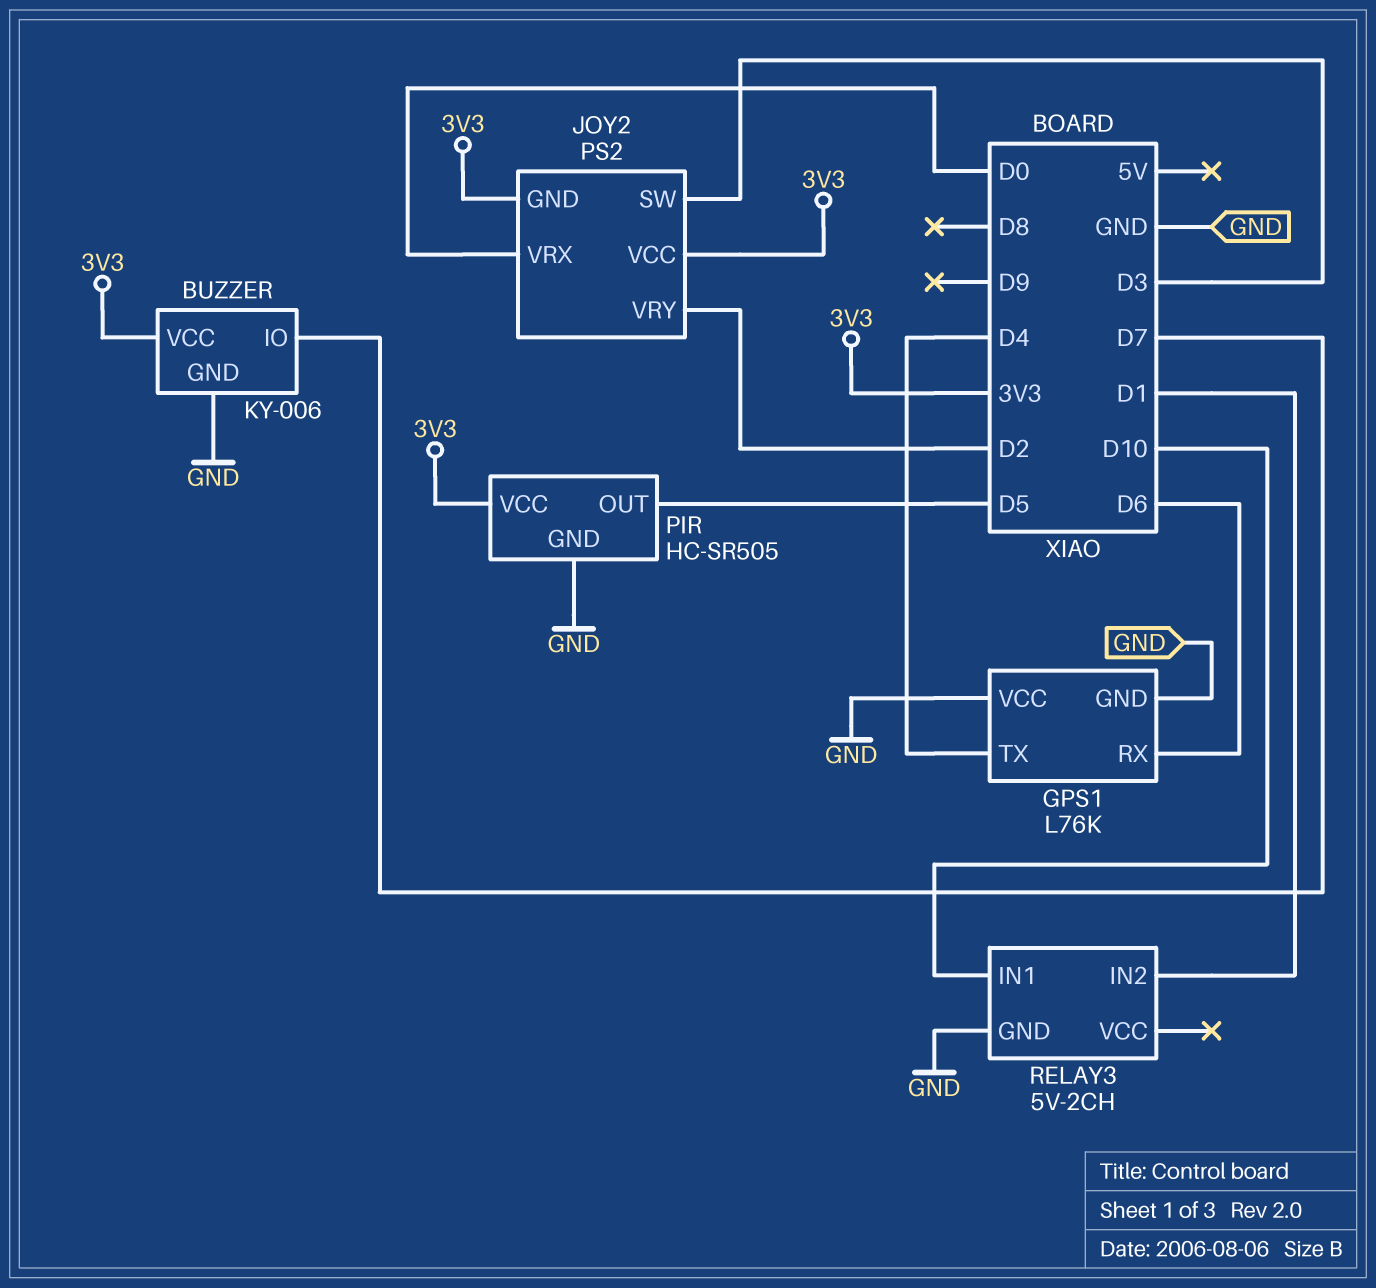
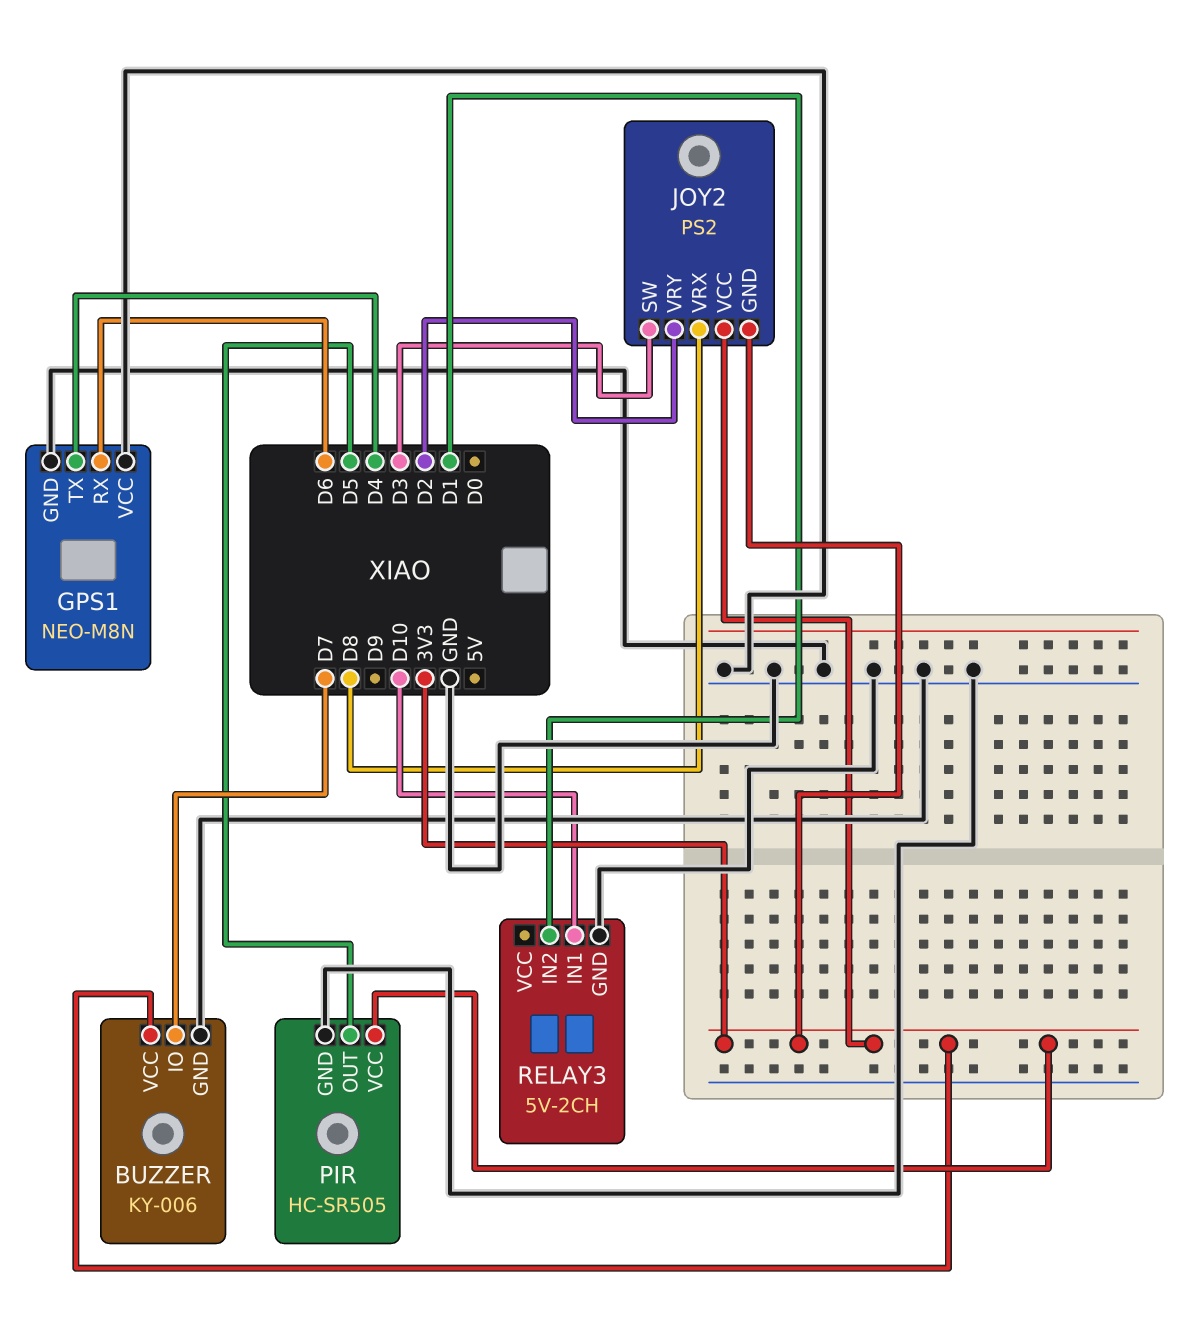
GPS1: L76K -> NEO-M8N
JOY2 pin VRX: D0 -> D8

